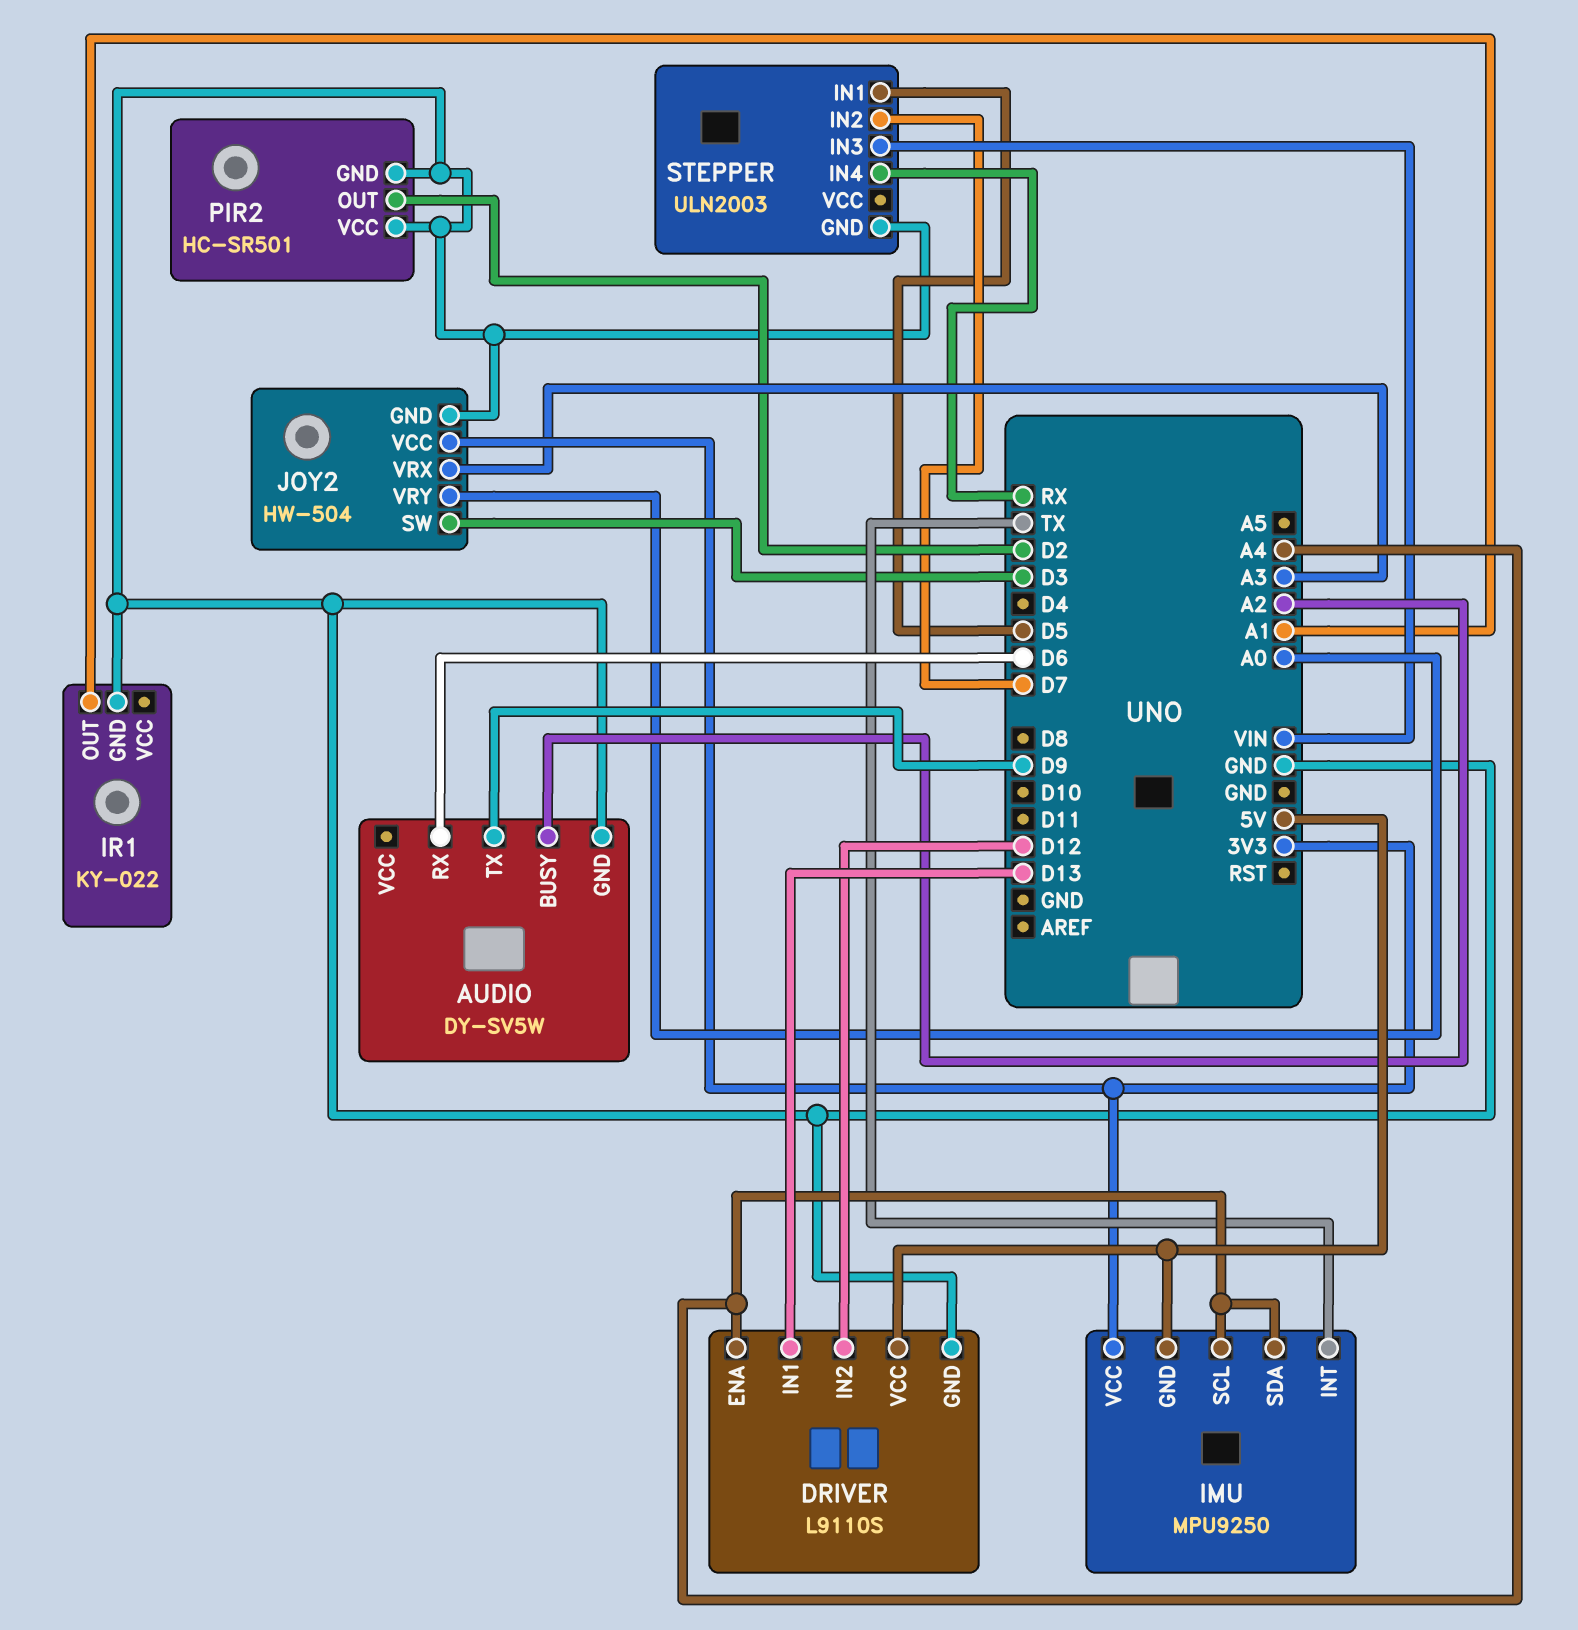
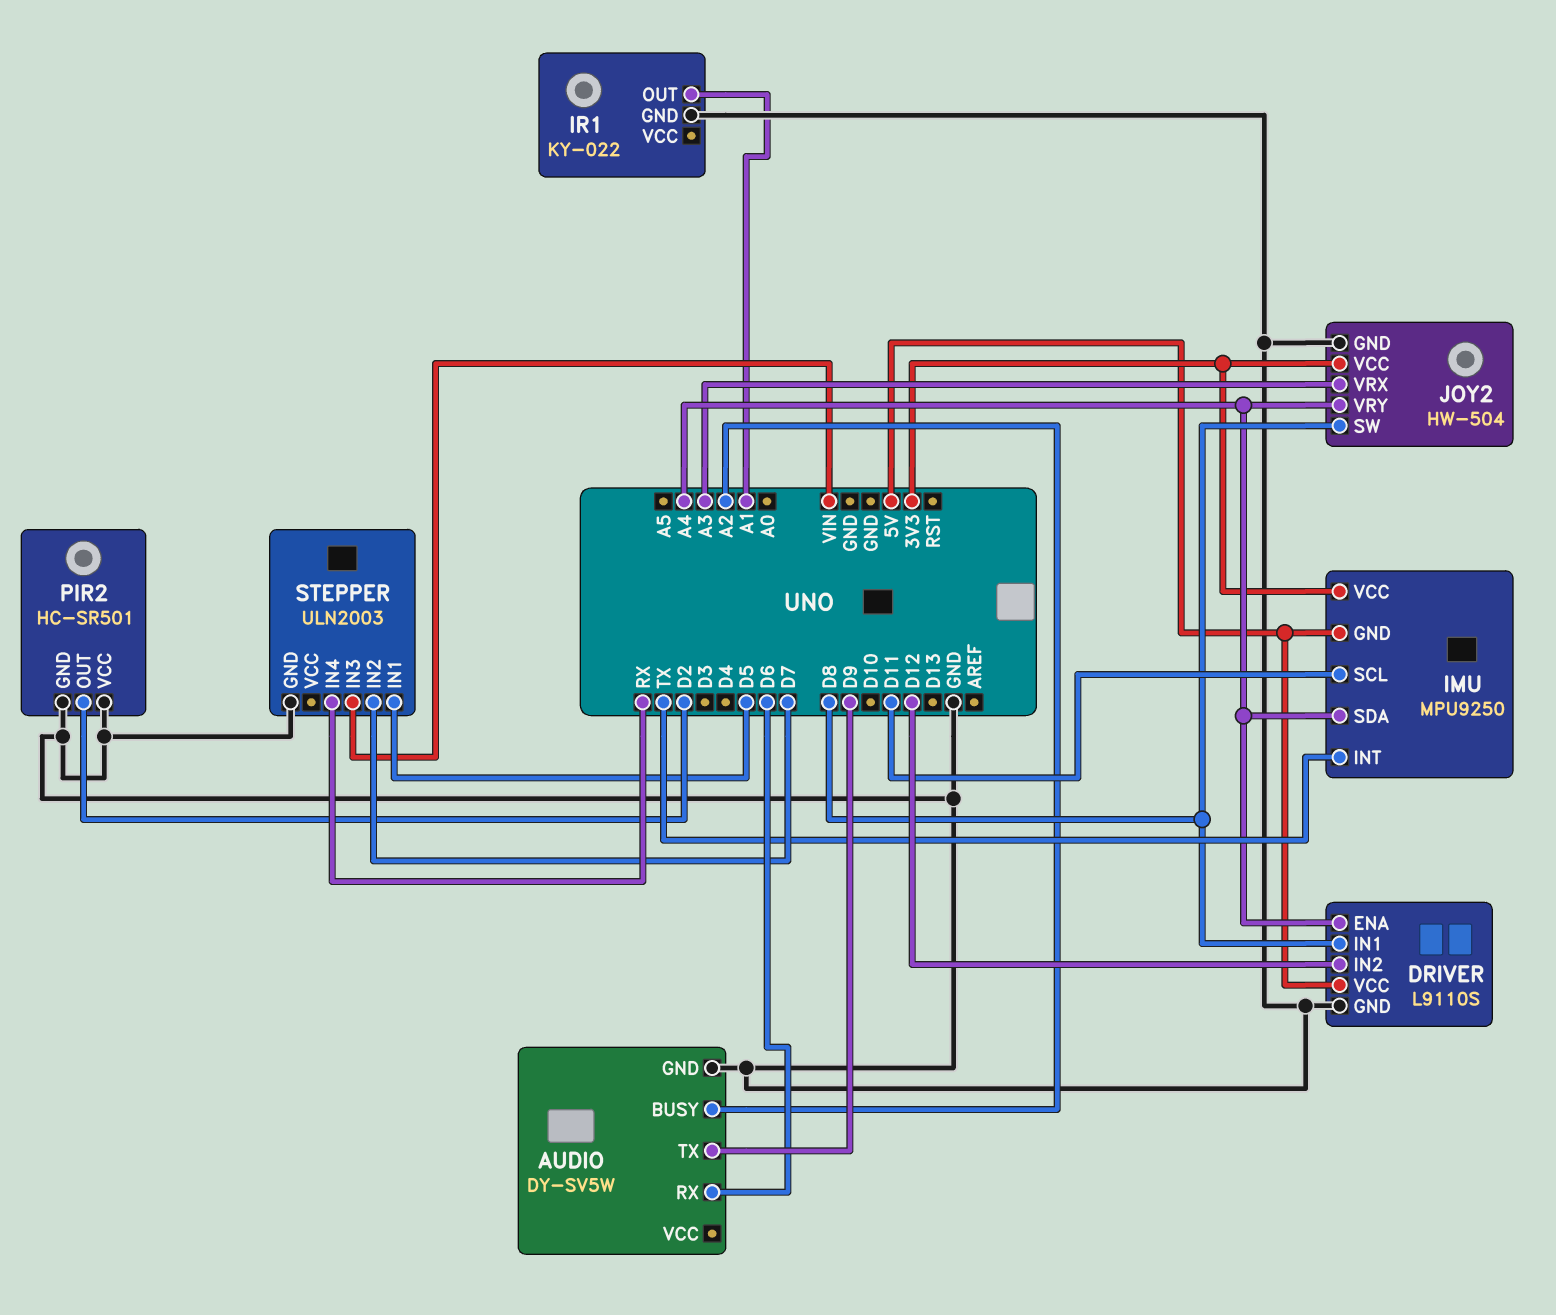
DRIVER pin IN1: D13 -> D8
IMU pin SCL: A4 -> D11
JOY2 pin SW: D3 -> D8
JOY2 pin VRY: A0 -> A4

